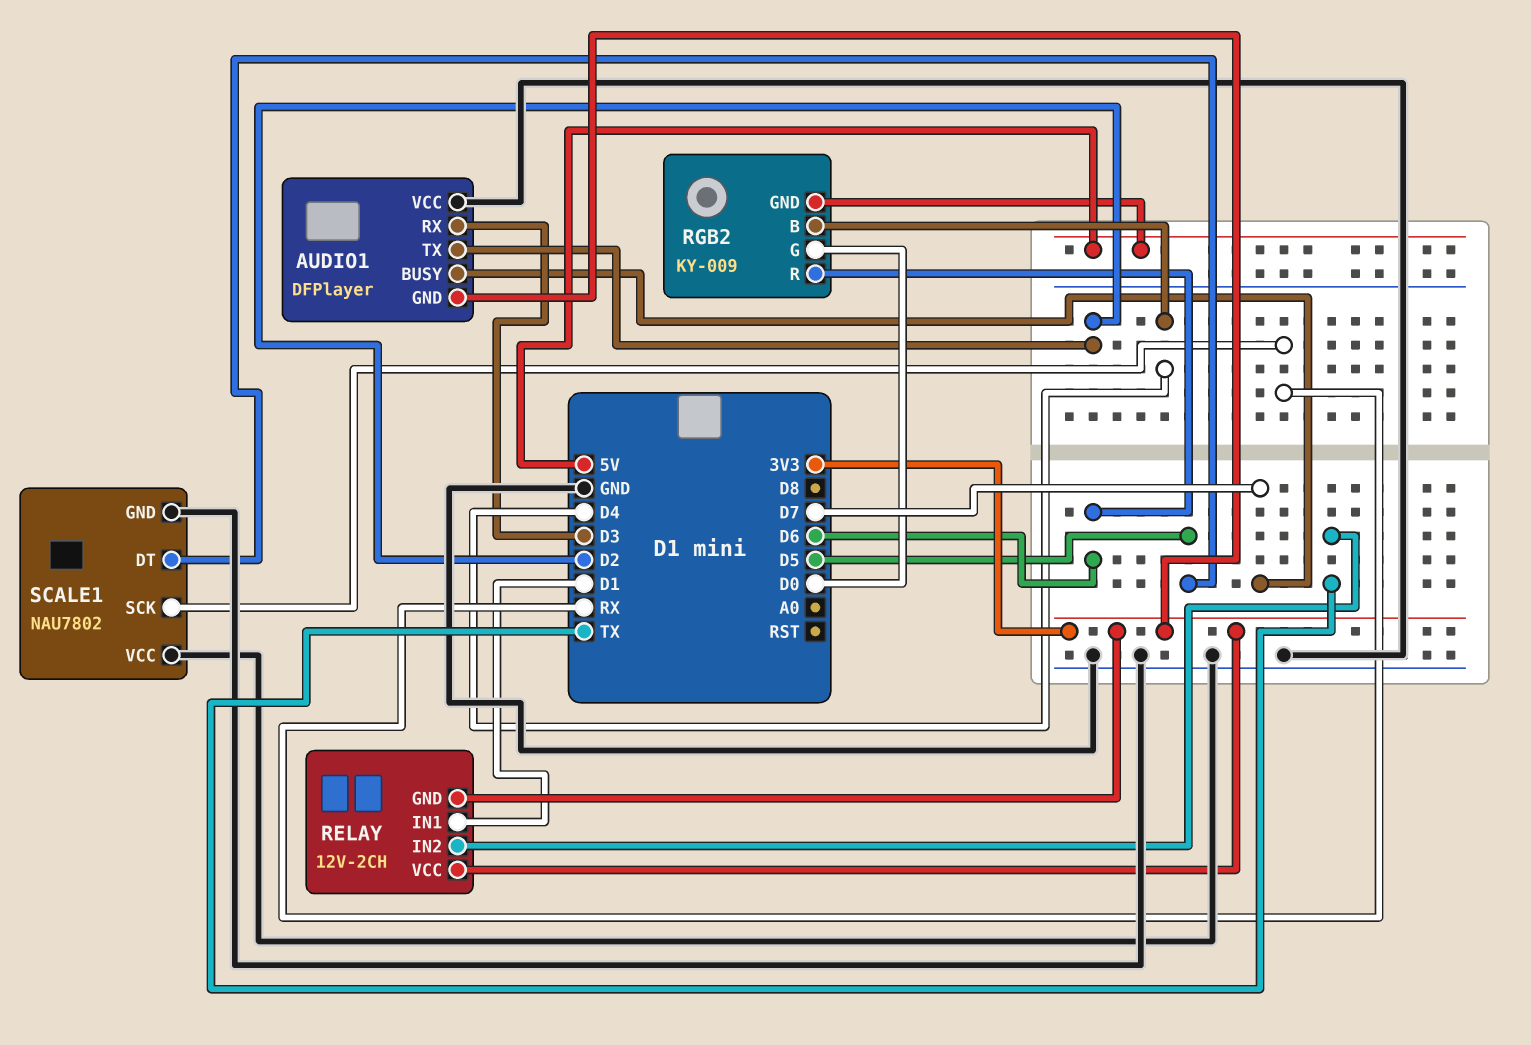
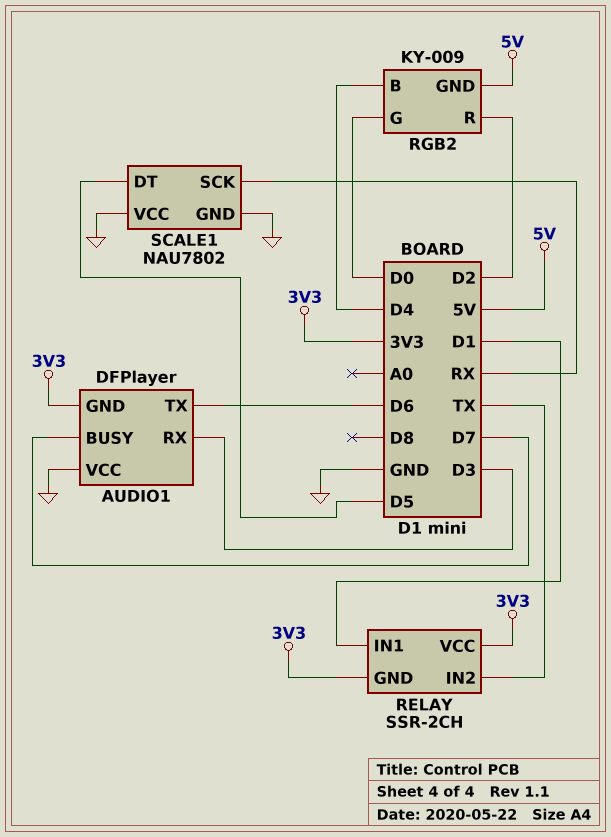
AUDIO1 pin TX: D2 -> D6
RELAY: 12V-2CH -> SSR-2CH
RGB2 pin R: D6 -> D2

